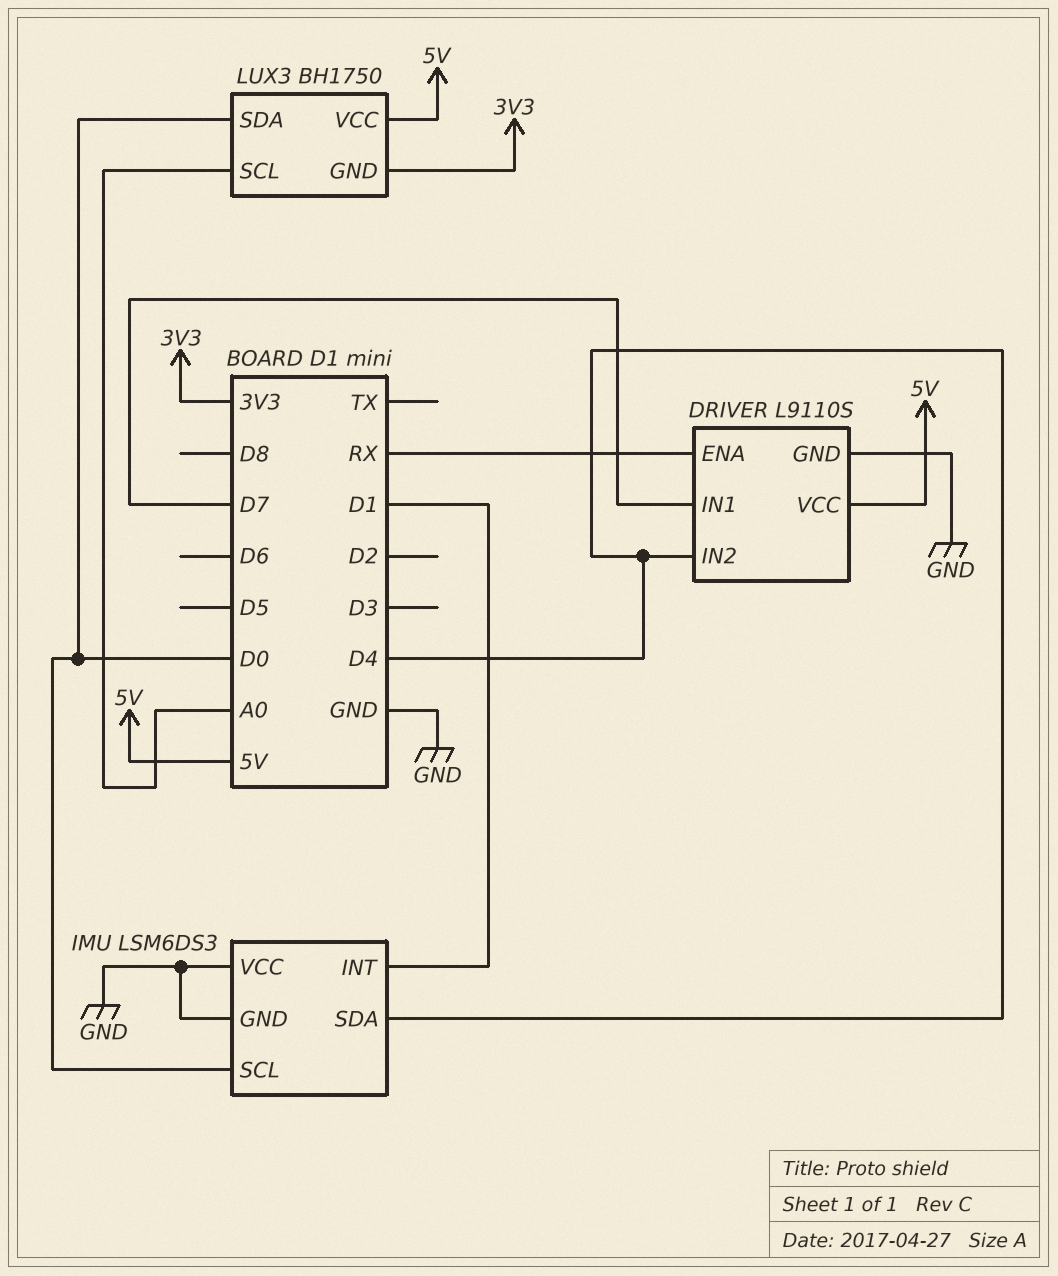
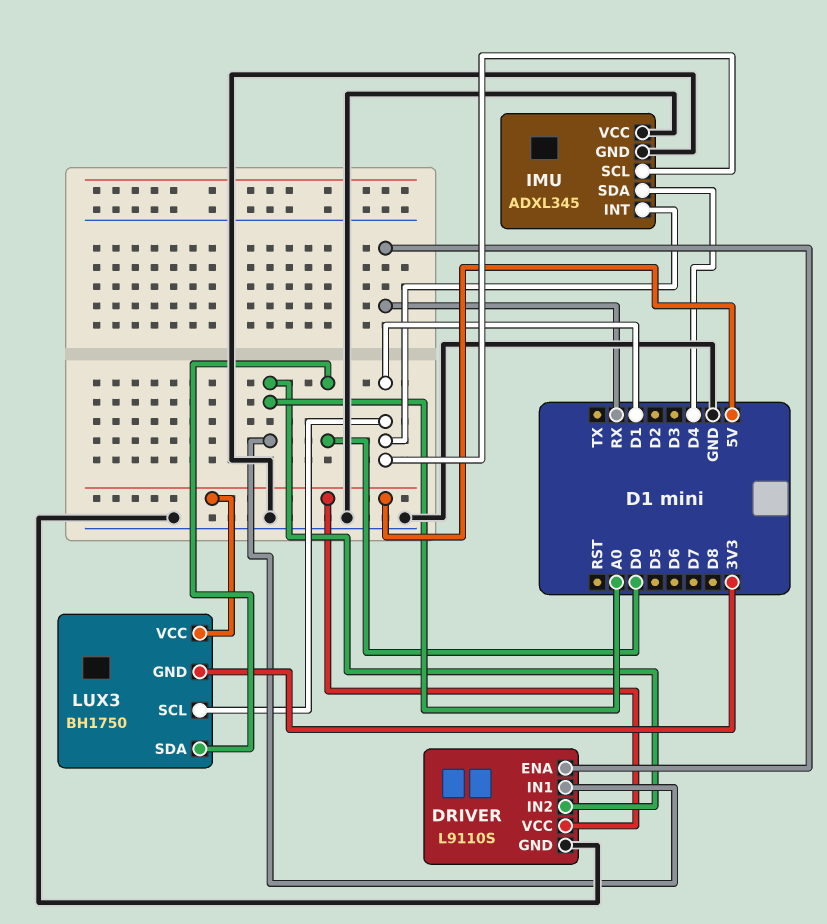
DRIVER pin IN1: D7 -> A0
DRIVER pin IN2: D4 -> A0
IMU: LSM6DS3 -> ADXL345
IMU pin SCL: D0 -> D1
LUX3 pin SCL: A0 -> D1

